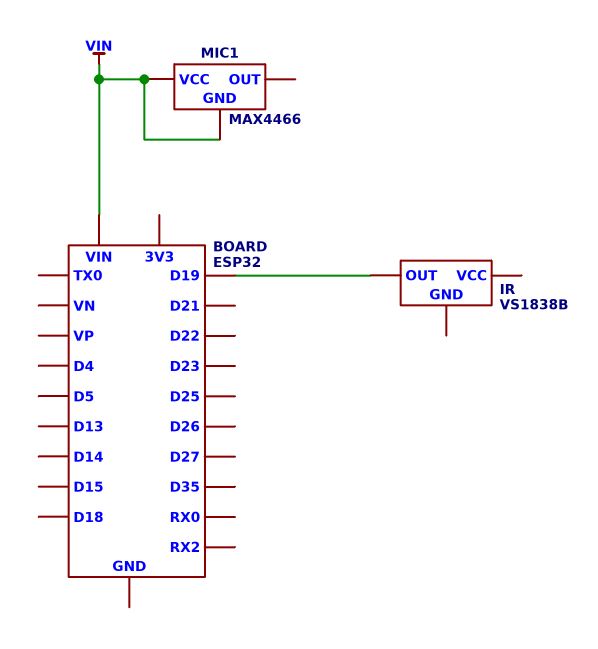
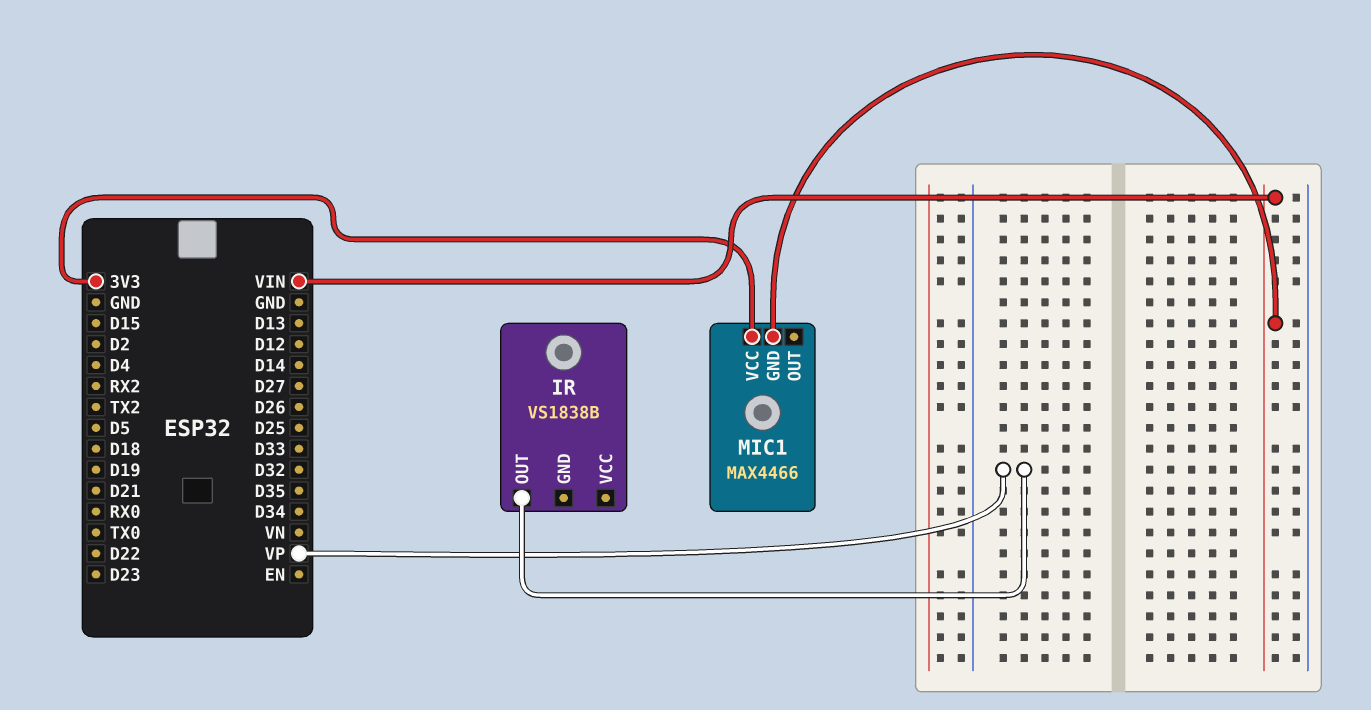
IR pin OUT: D19 -> VP
MIC1 pin VCC: VIN -> 3V3

